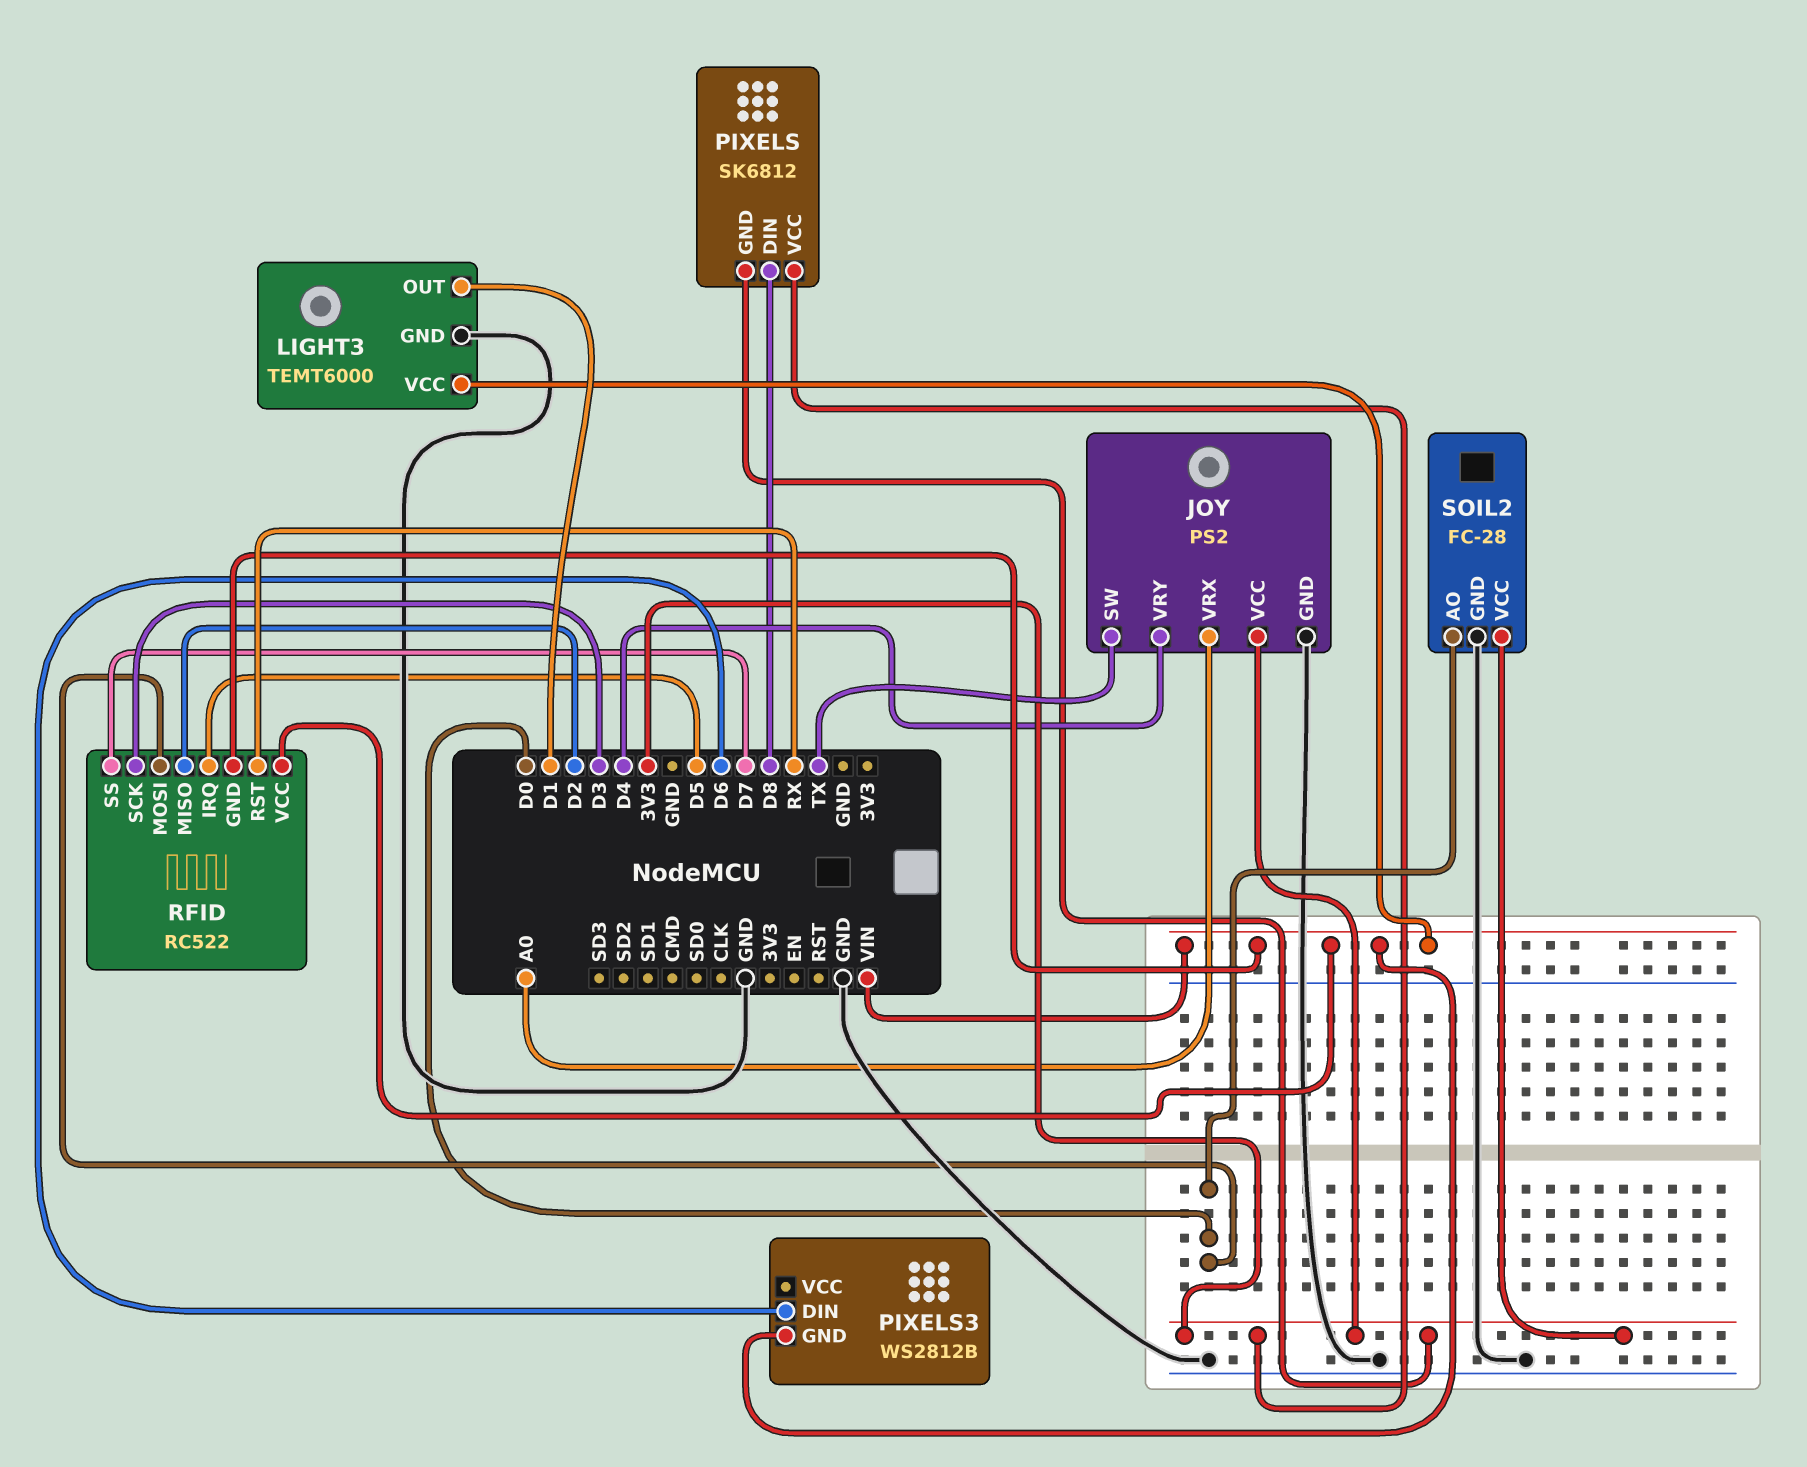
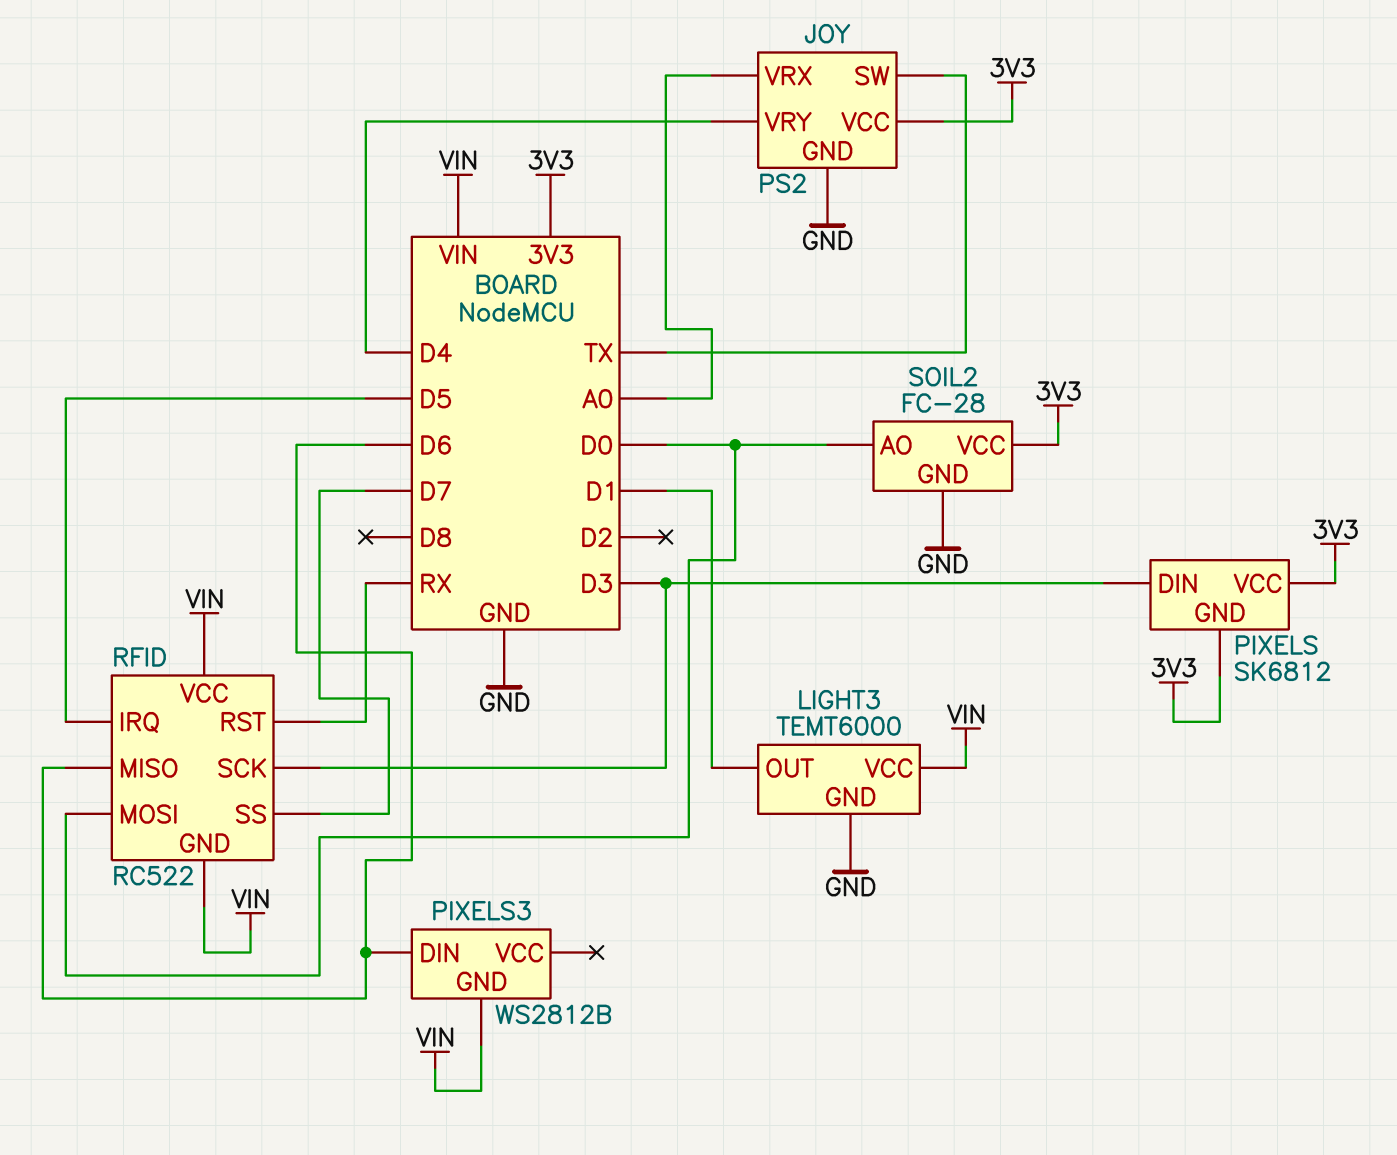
PIXELS pin DIN: D8 -> D3
RFID pin MISO: D2 -> D6

